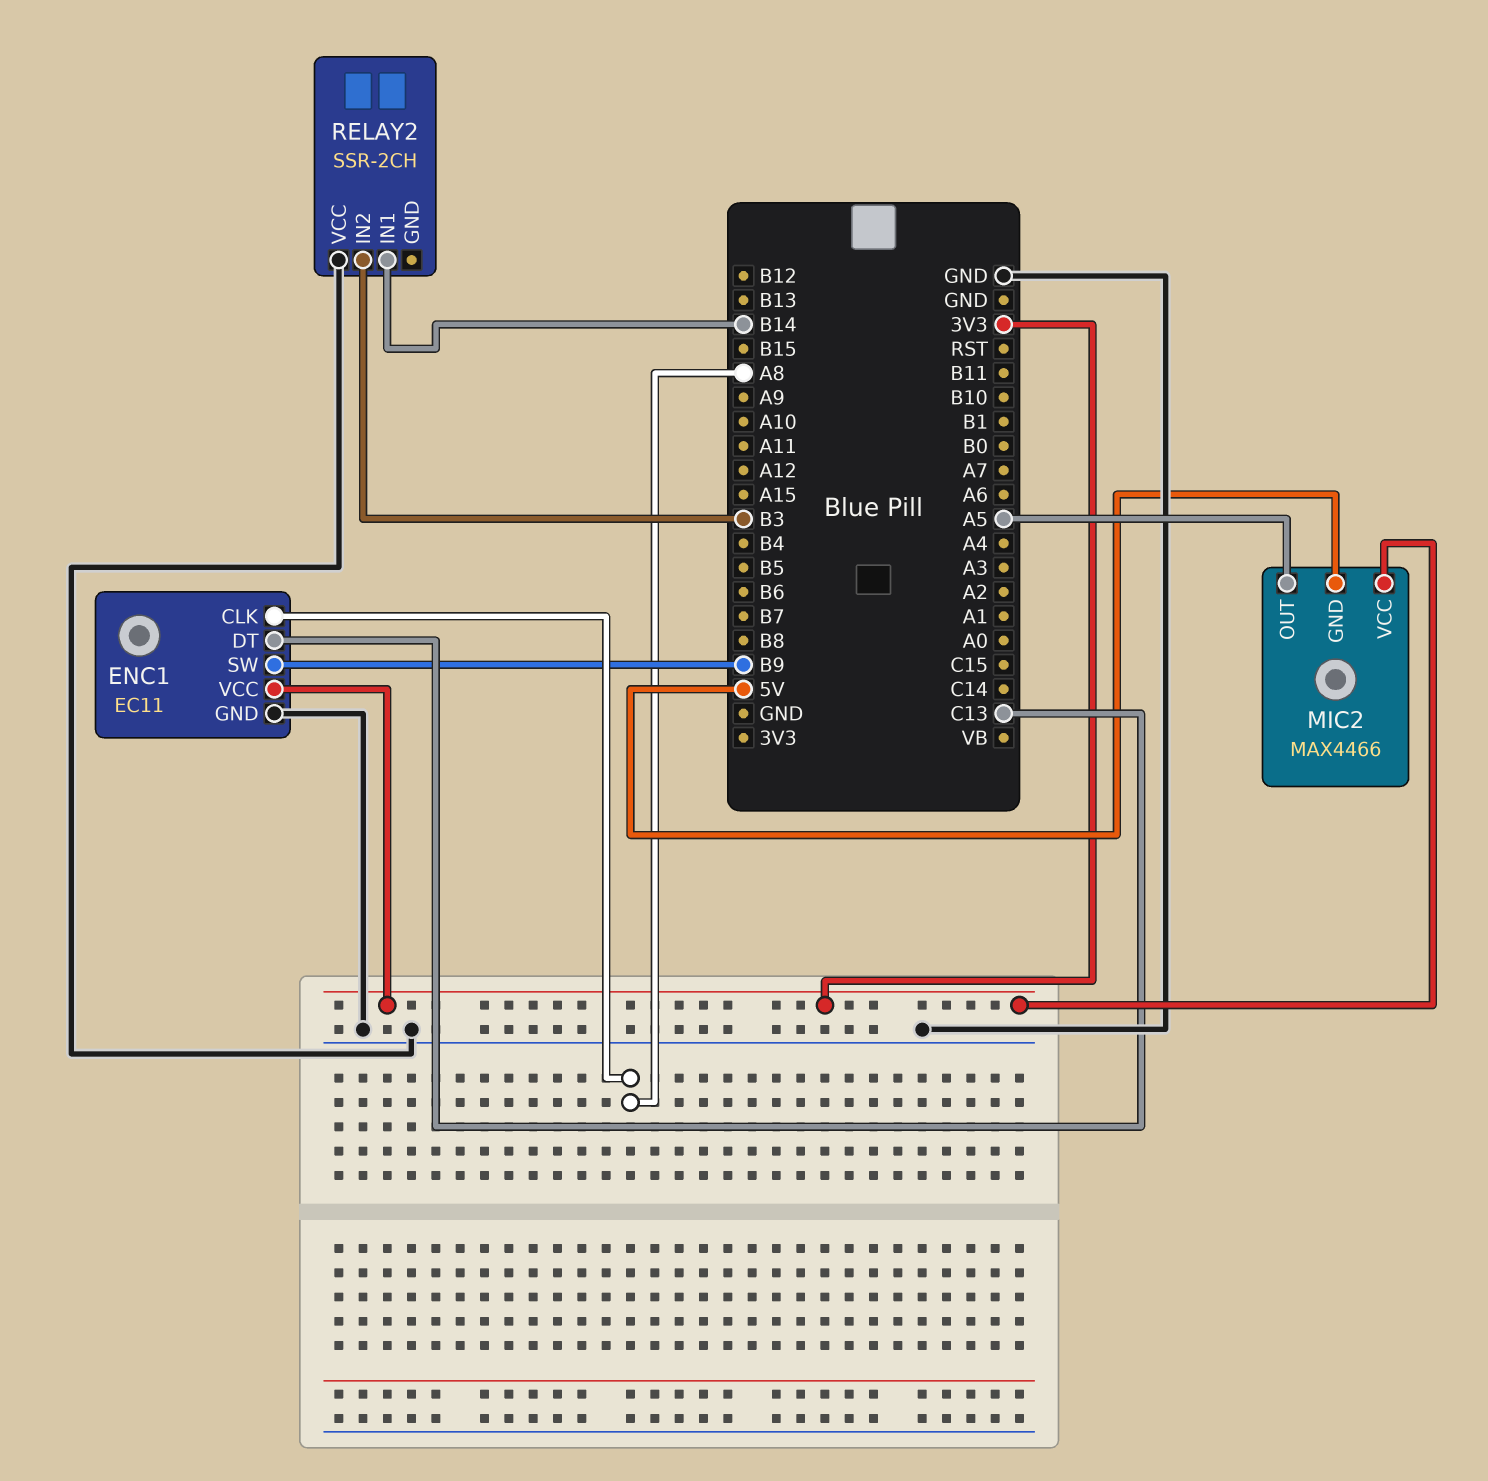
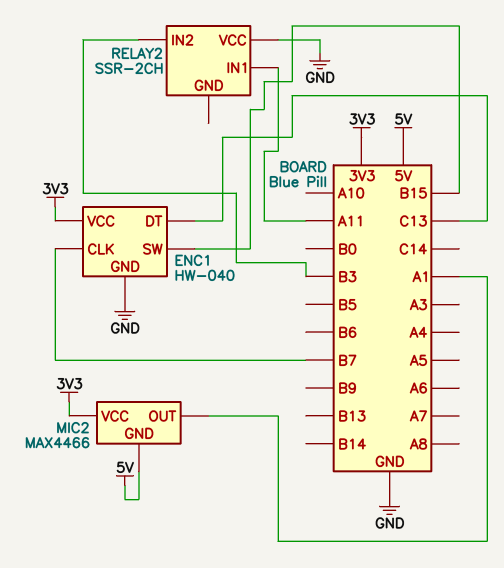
ENC1: EC11 -> HW-040
ENC1 pin CLK: A8 -> B7
ENC1 pin SW: B9 -> B15
MIC2 pin OUT: A5 -> A1
RELAY2 pin IN1: B14 -> A11

